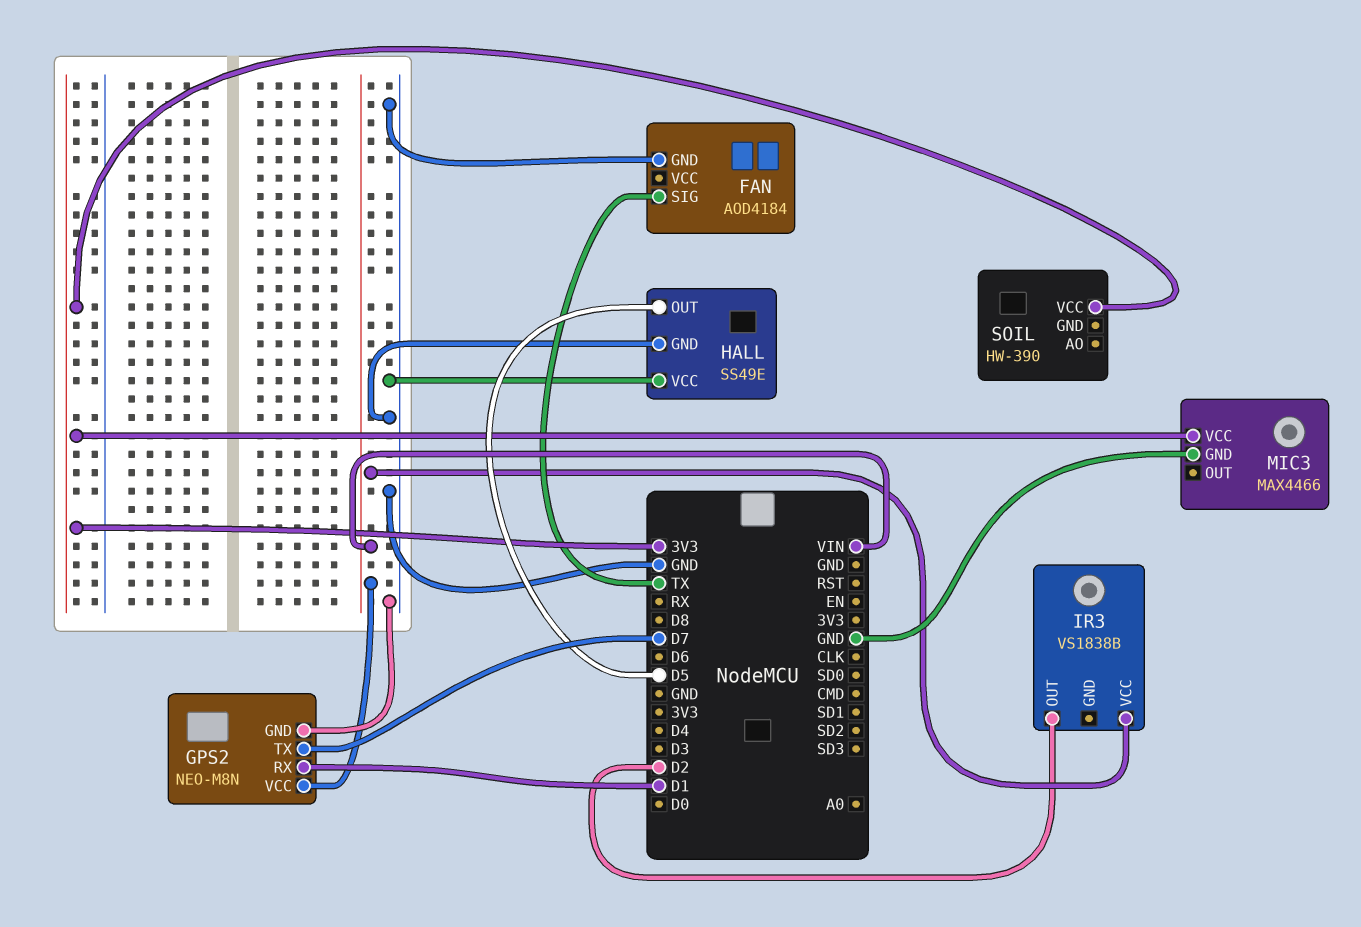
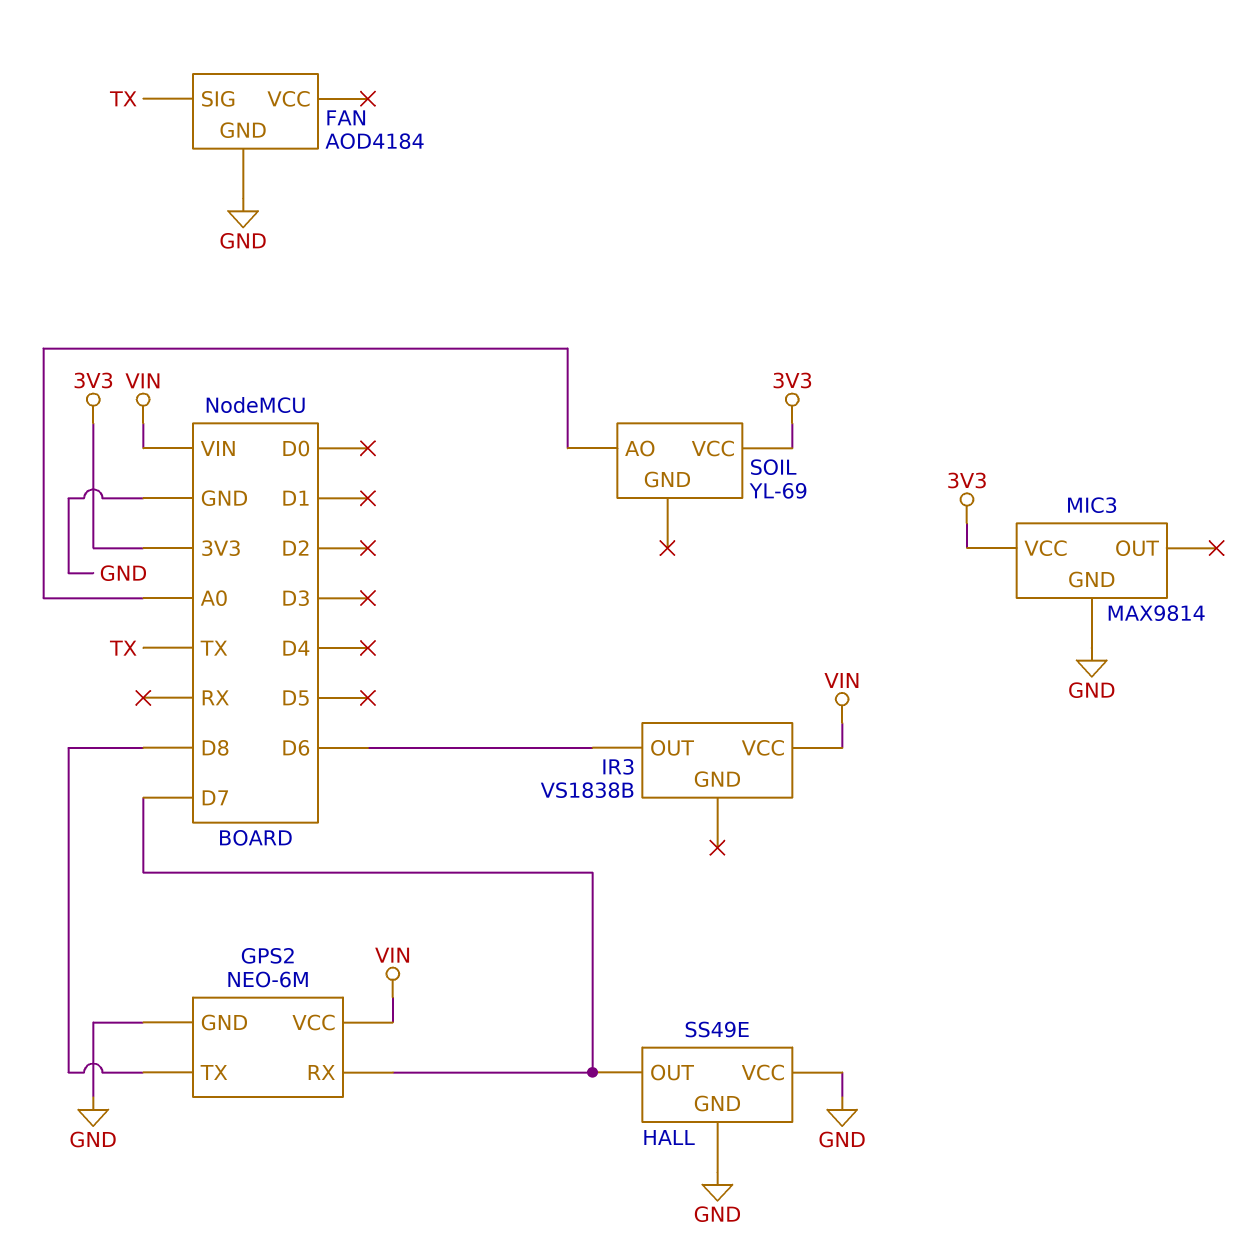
GPS2: NEO-M8N -> NEO-6M
GPS2 pin RX: D1 -> D7
GPS2 pin TX: D7 -> D8
HALL pin OUT: D5 -> D7
IR3 pin OUT: D2 -> D6
MIC3: MAX4466 -> MAX9814
SOIL: HW-390 -> YL-69
SOIL pin AO: none -> A0

